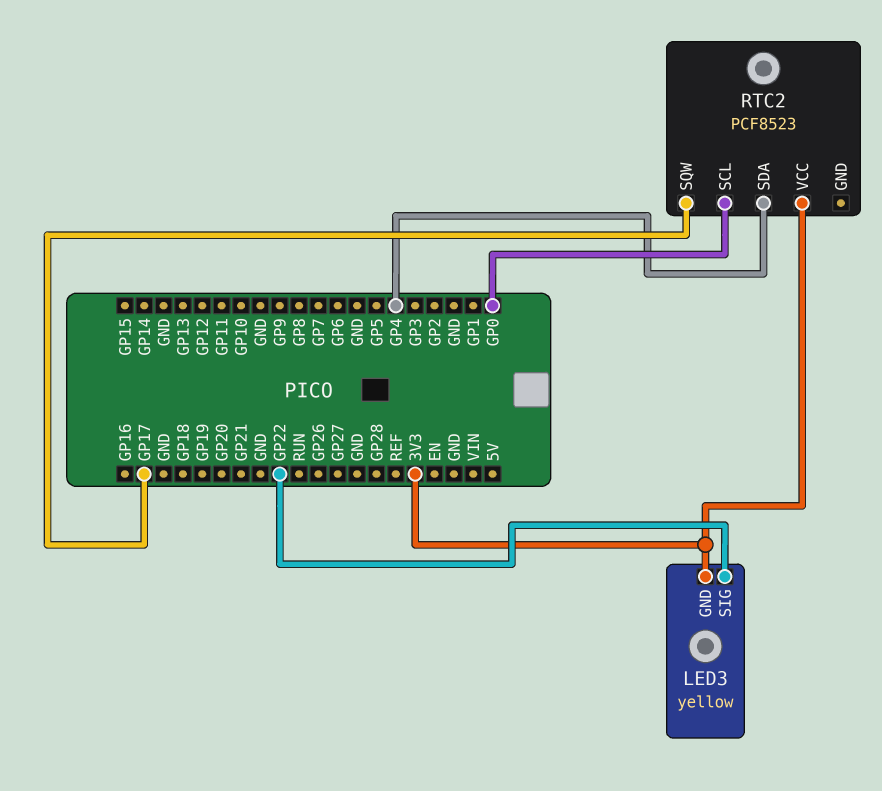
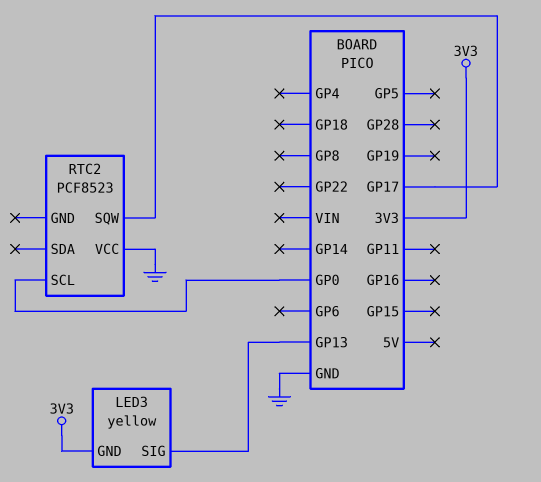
LED3 pin SIG: GP22 -> GP13
RTC2 pin SDA: GP4 -> none
RTC2 pin VCC: 3V3 -> GND

